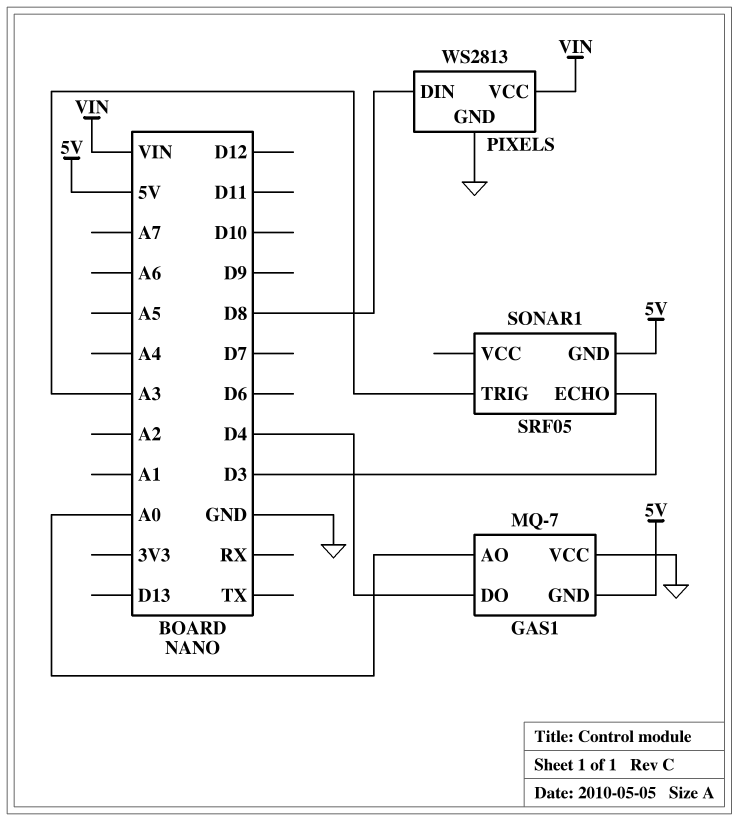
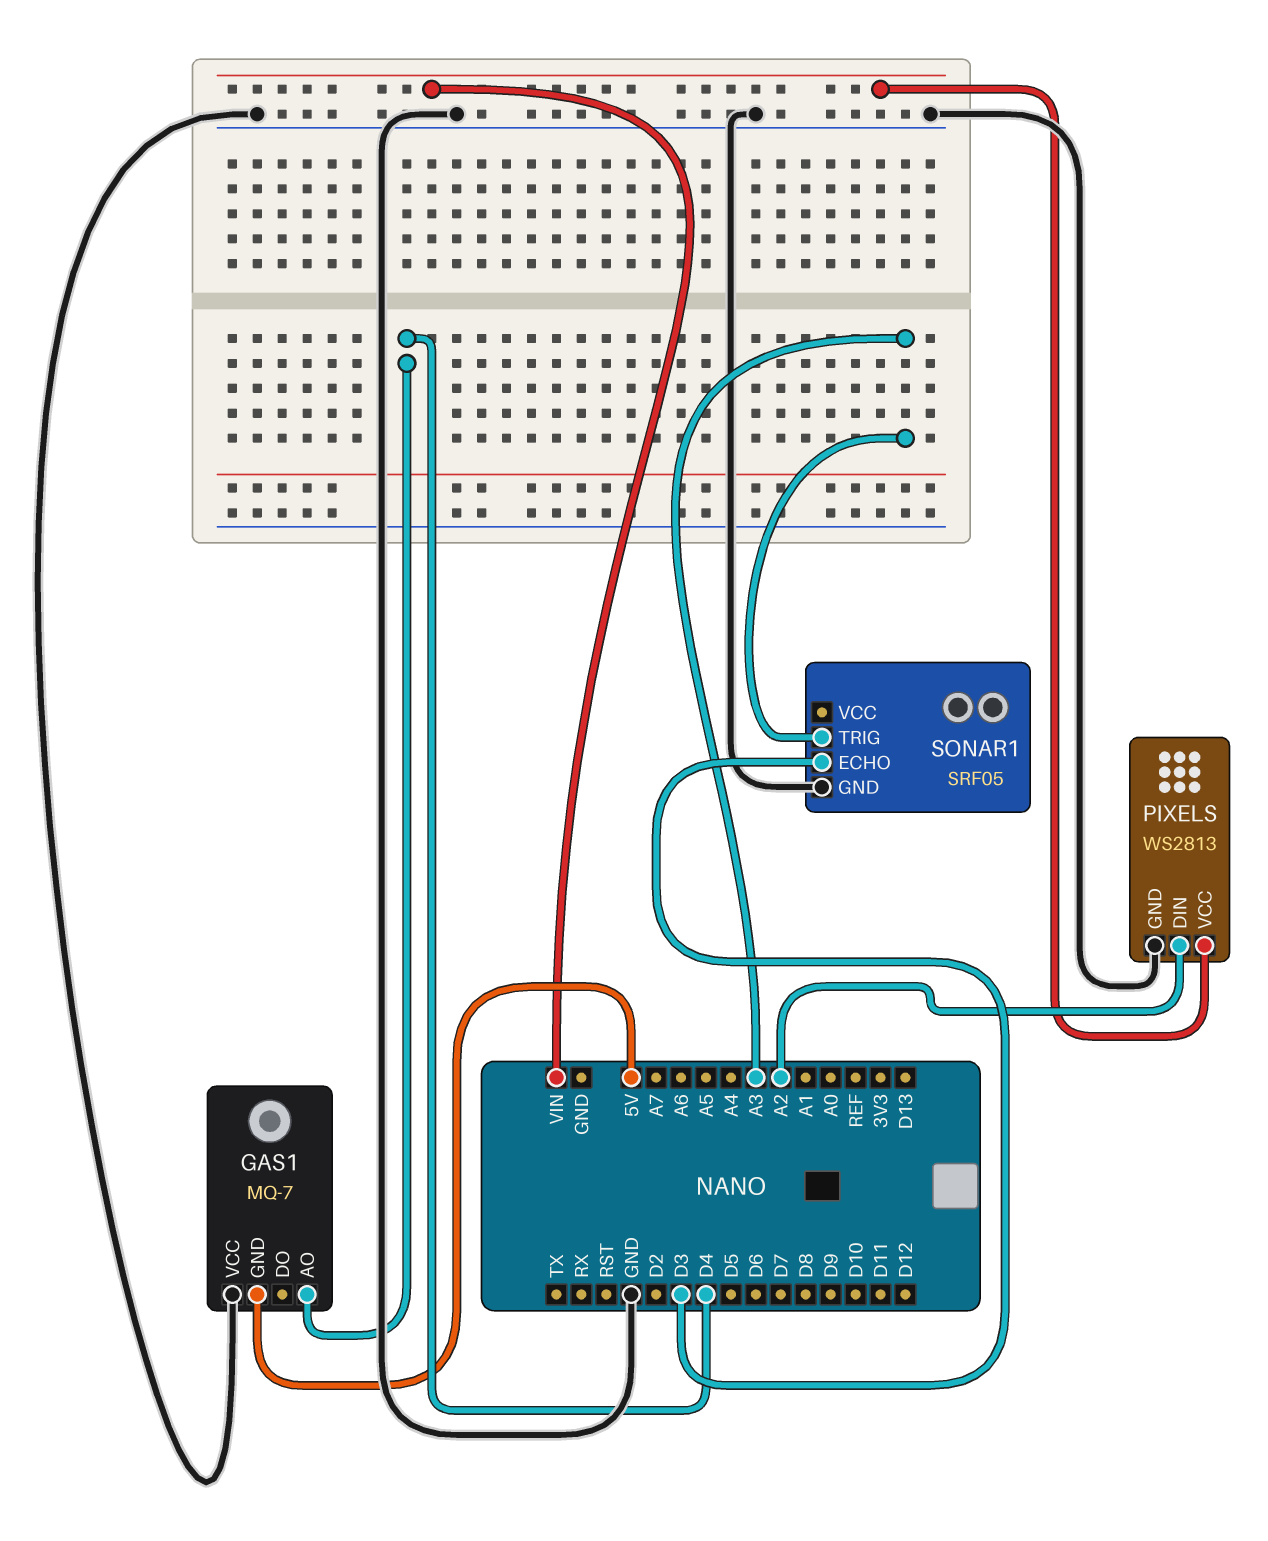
GAS1 pin AO: A0 -> D4
GAS1 pin DO: D4 -> none
PIXELS pin DIN: D8 -> A2
SONAR1 pin GND: 5V -> GND

